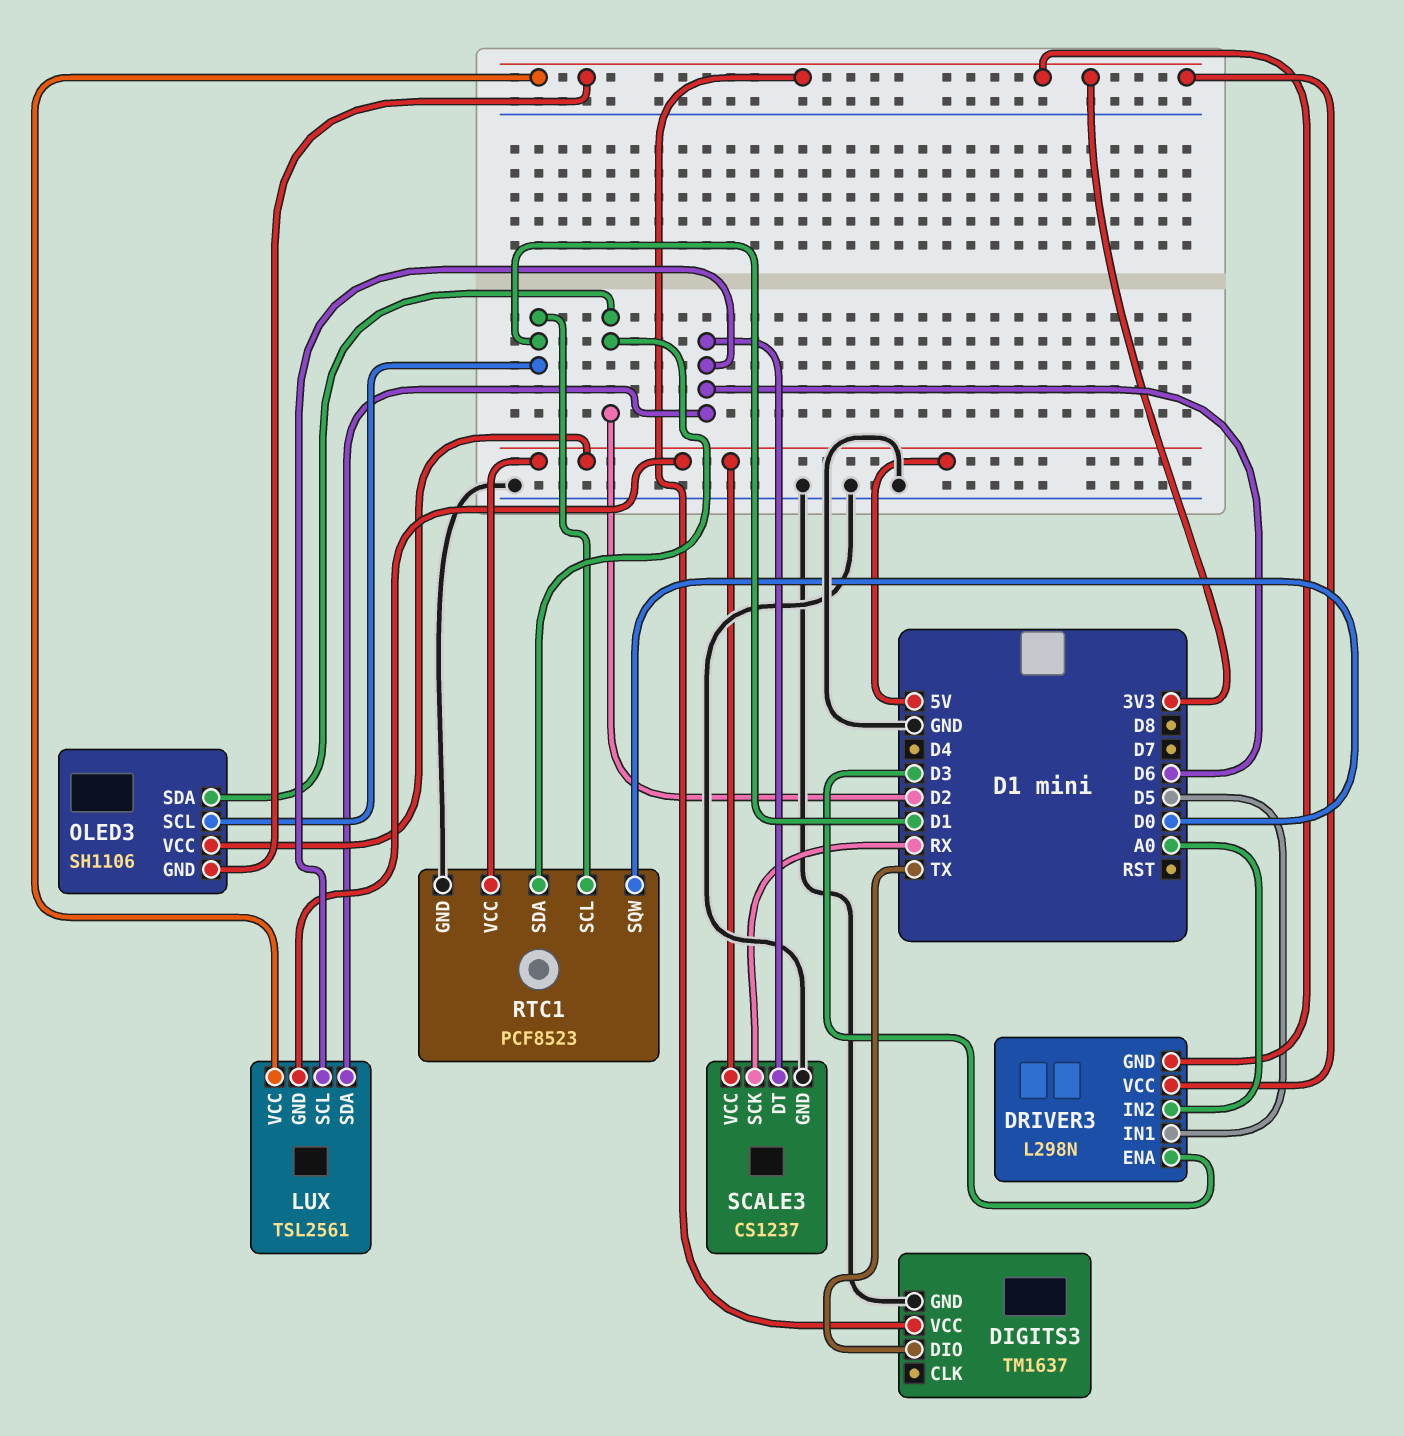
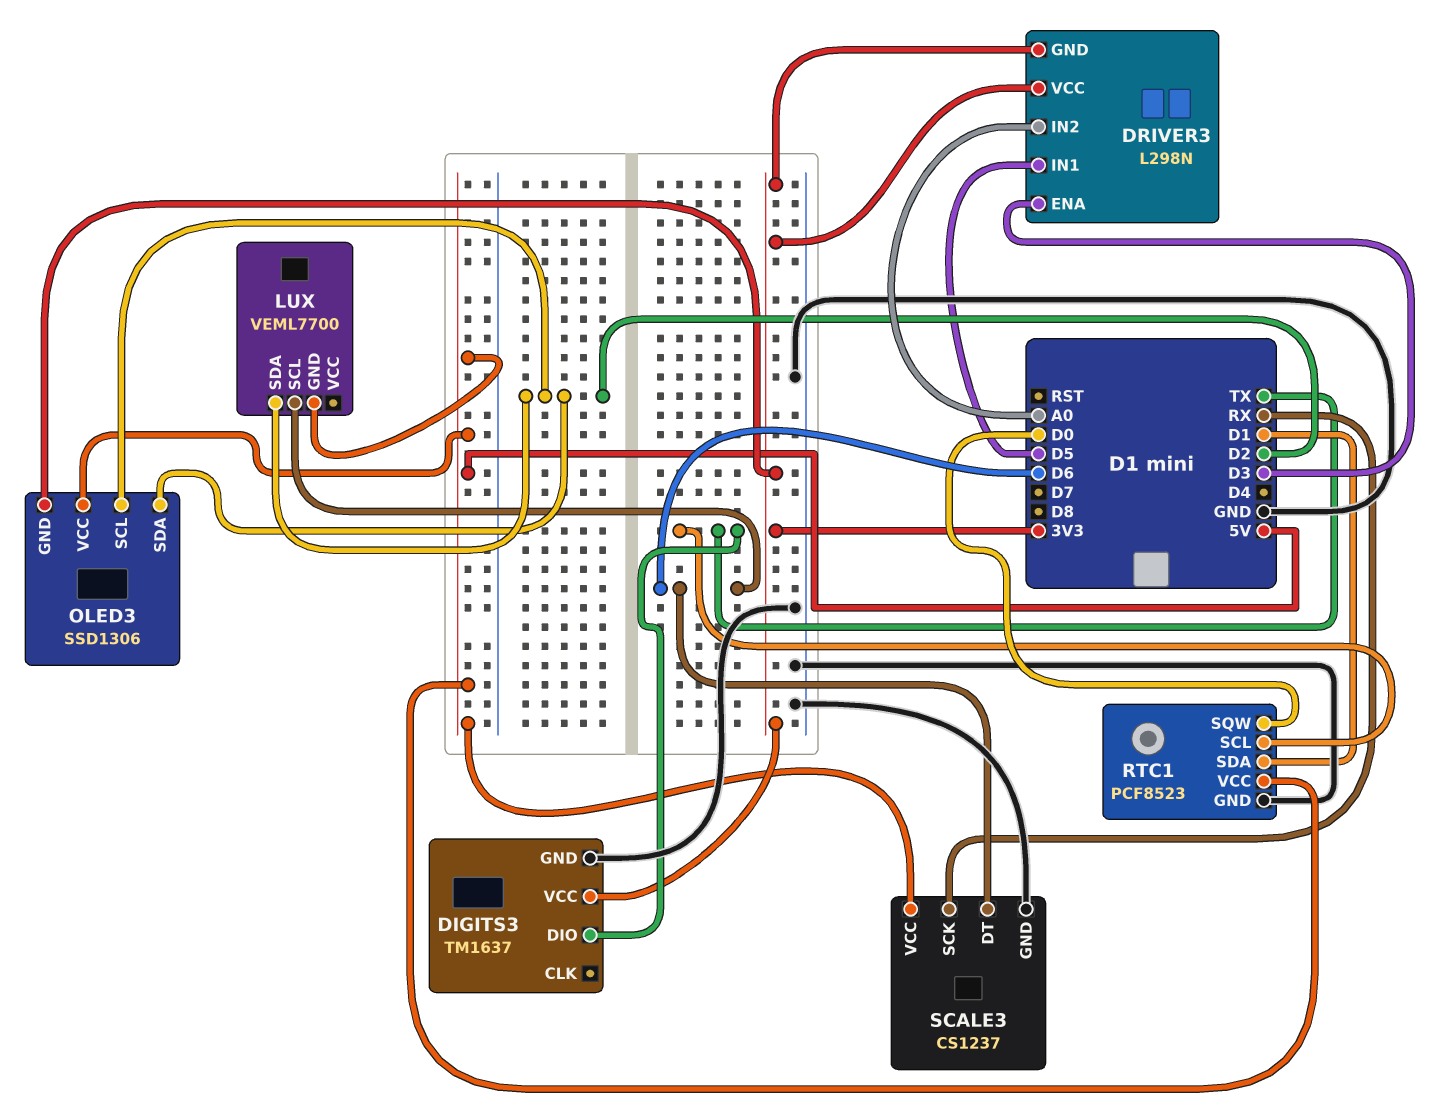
LUX: TSL2561 -> VEML7700
LUX pin SDA: D6 -> D2
LUX pin VCC: 3V3 -> none
OLED3: SH1106 -> SSD1306
OLED3 pin SCL: D1 -> D2
RTC1 pin SCL: D1 -> TX
RTC1 pin SDA: D2 -> D1

